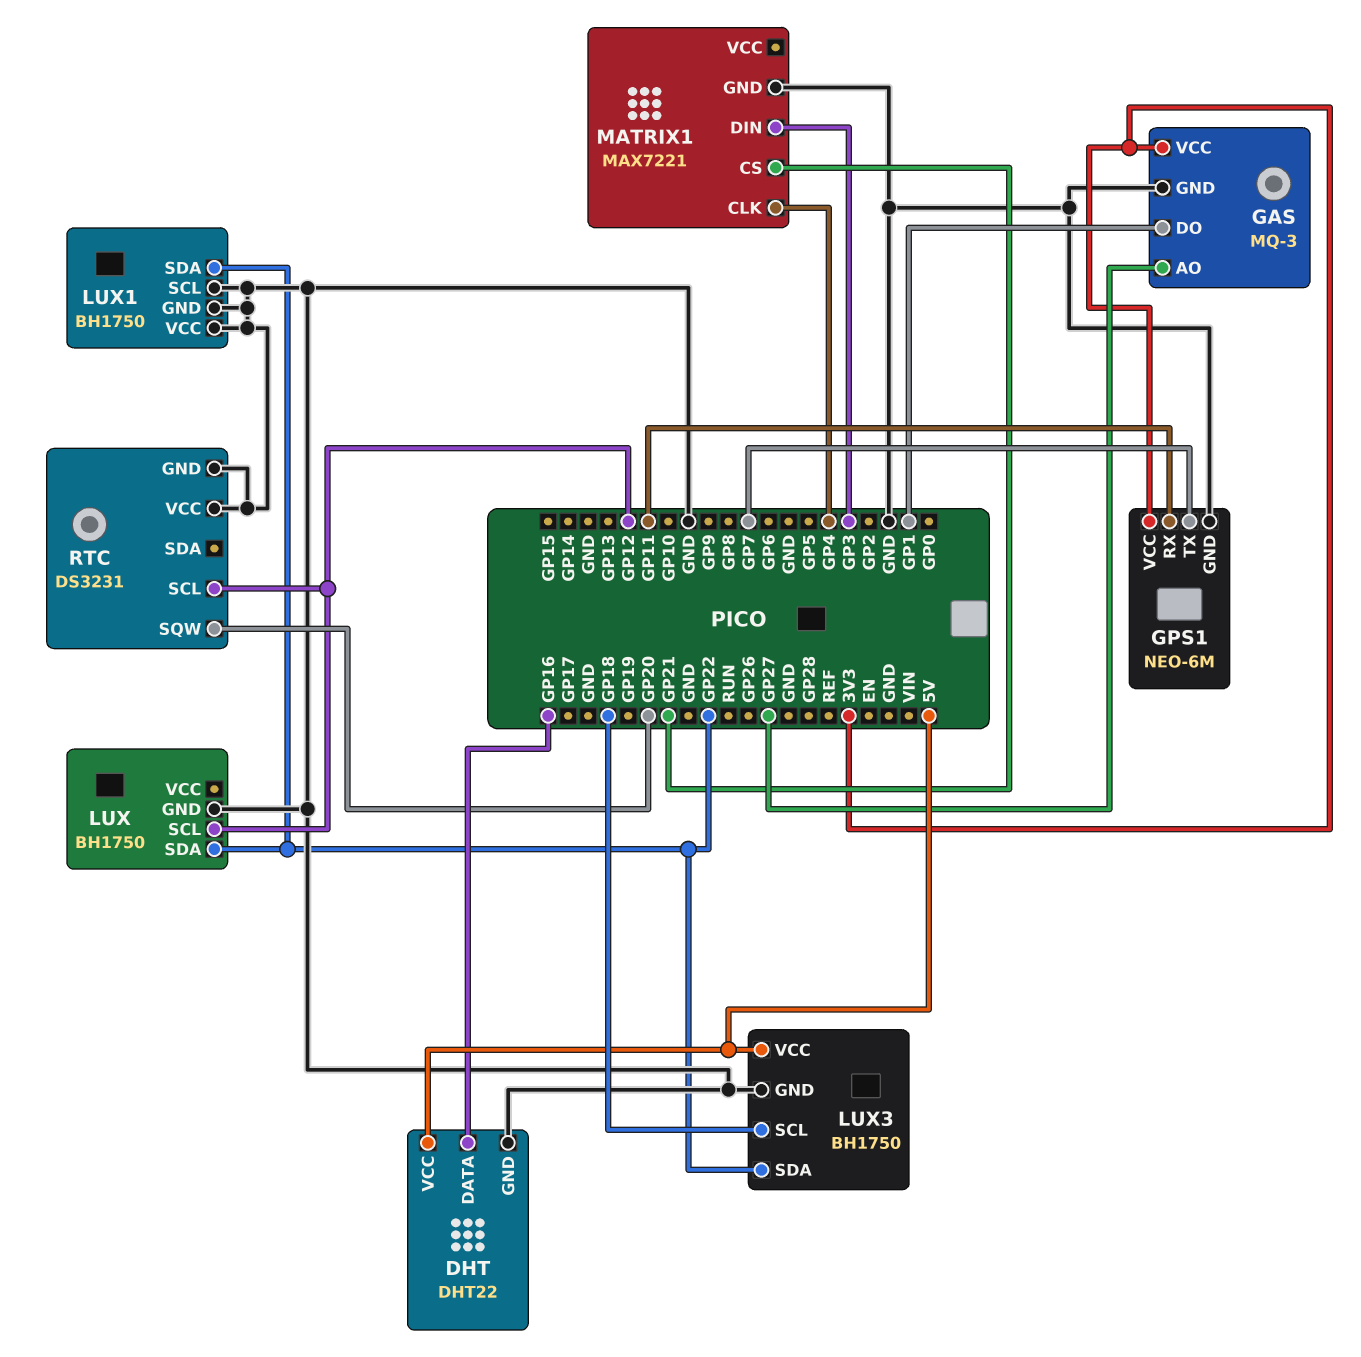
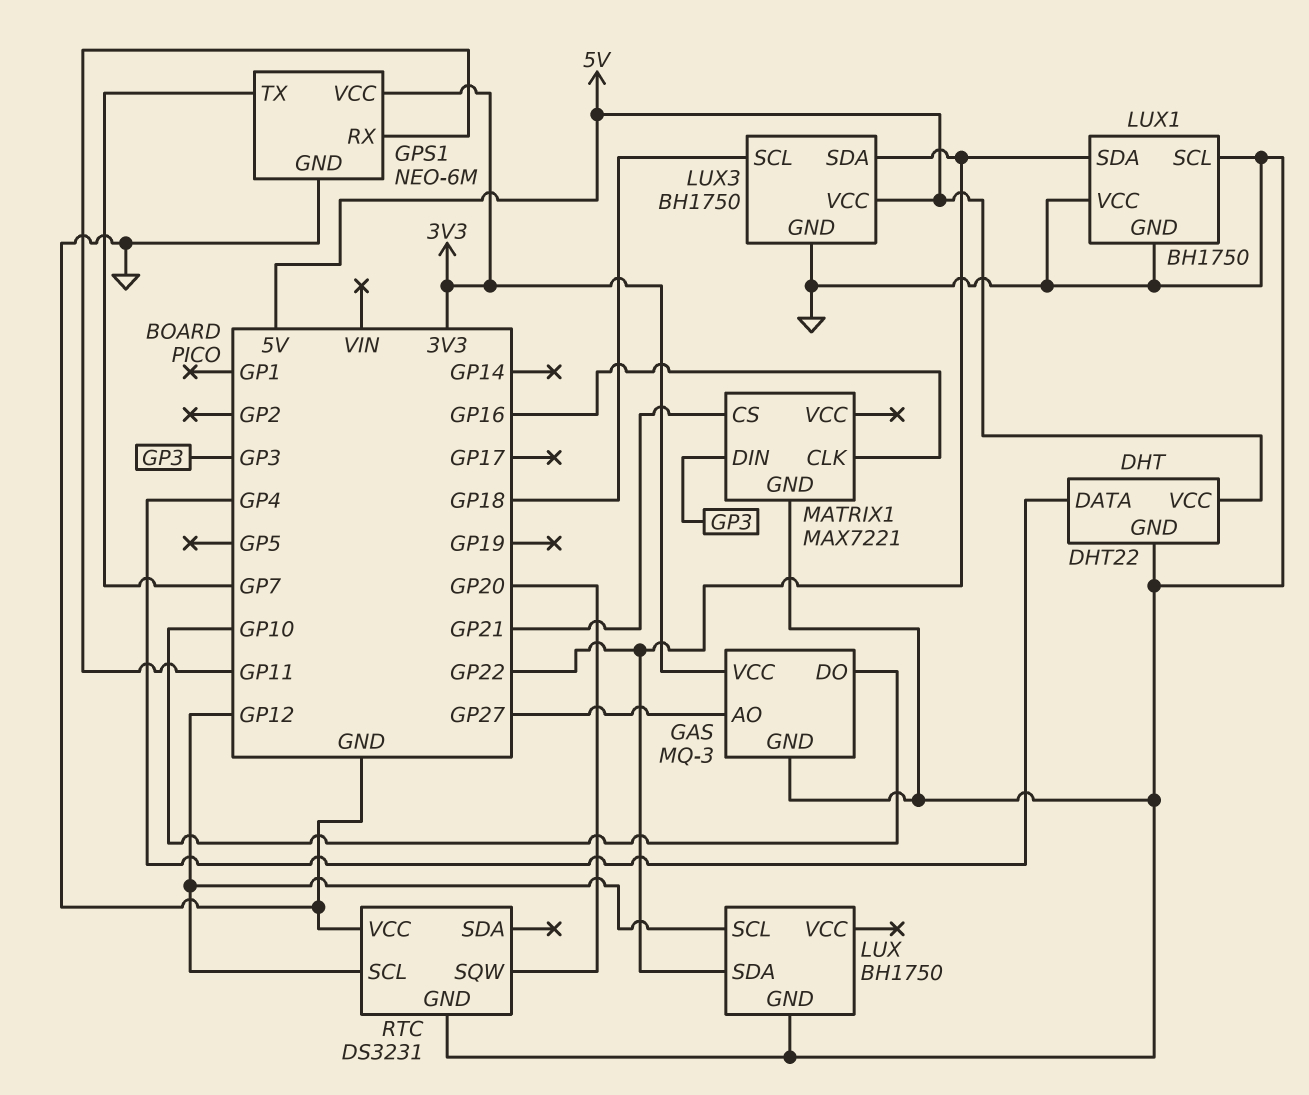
DHT pin DATA: GP16 -> GP4
GAS pin DO: GP1 -> GP10
MATRIX1 pin CLK: GP4 -> GP16

